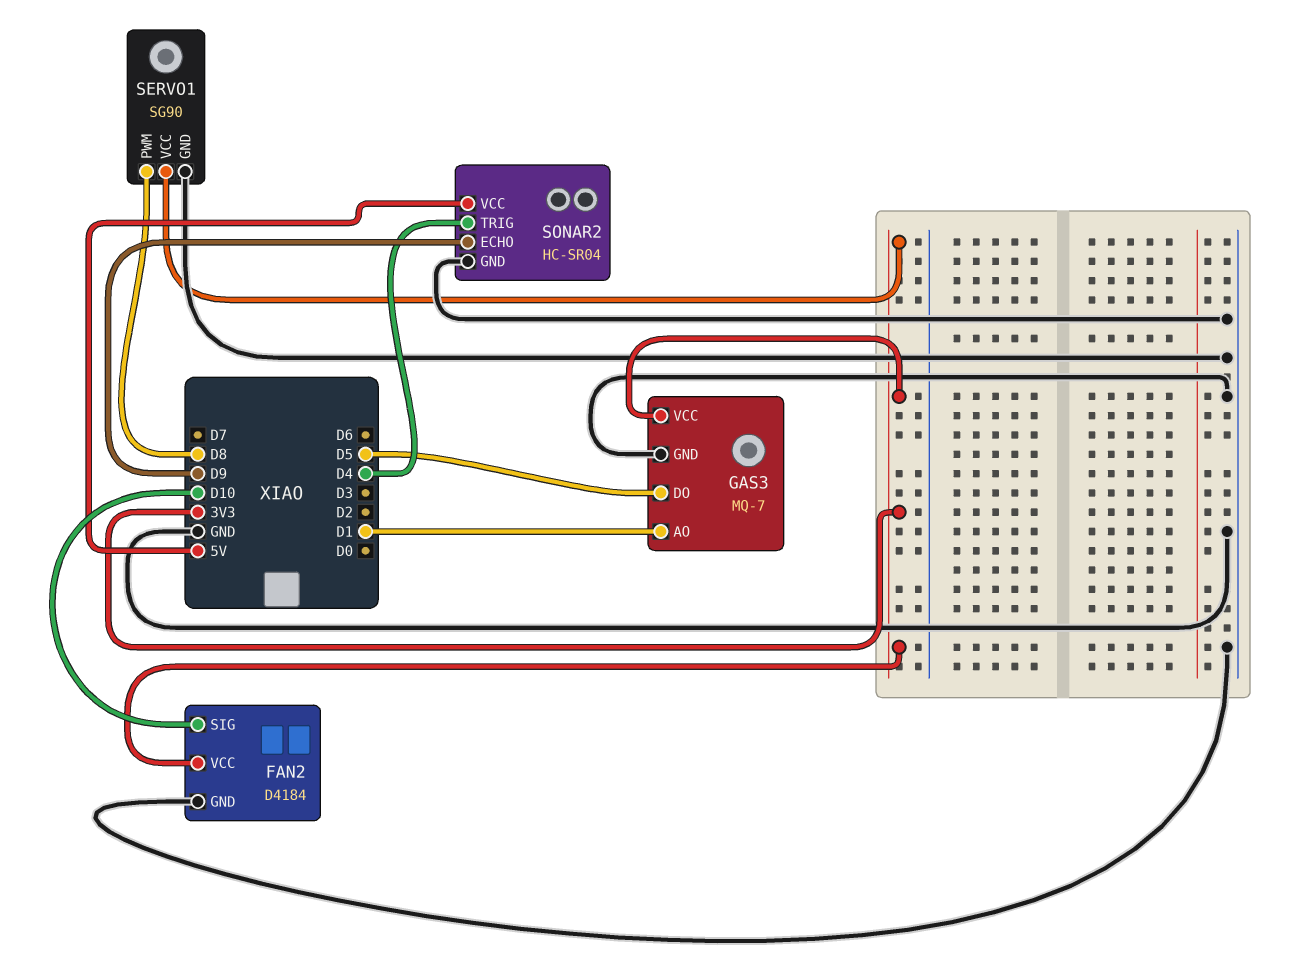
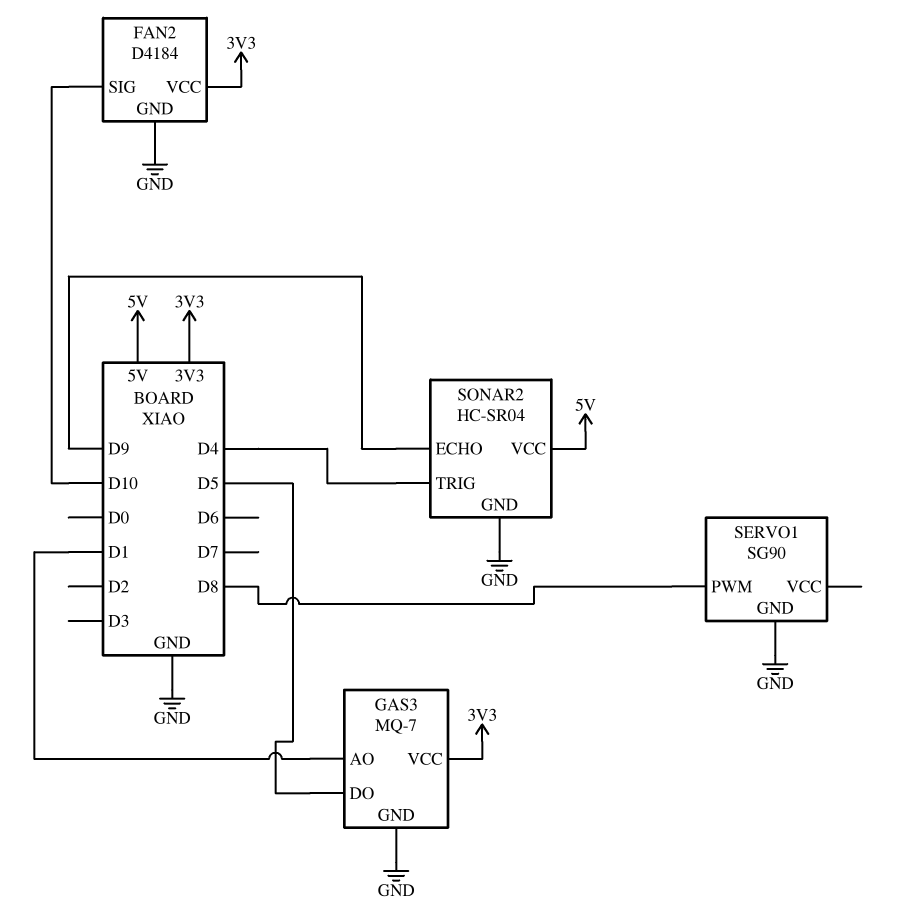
SERVO1 pin VCC: 3V3 -> none

